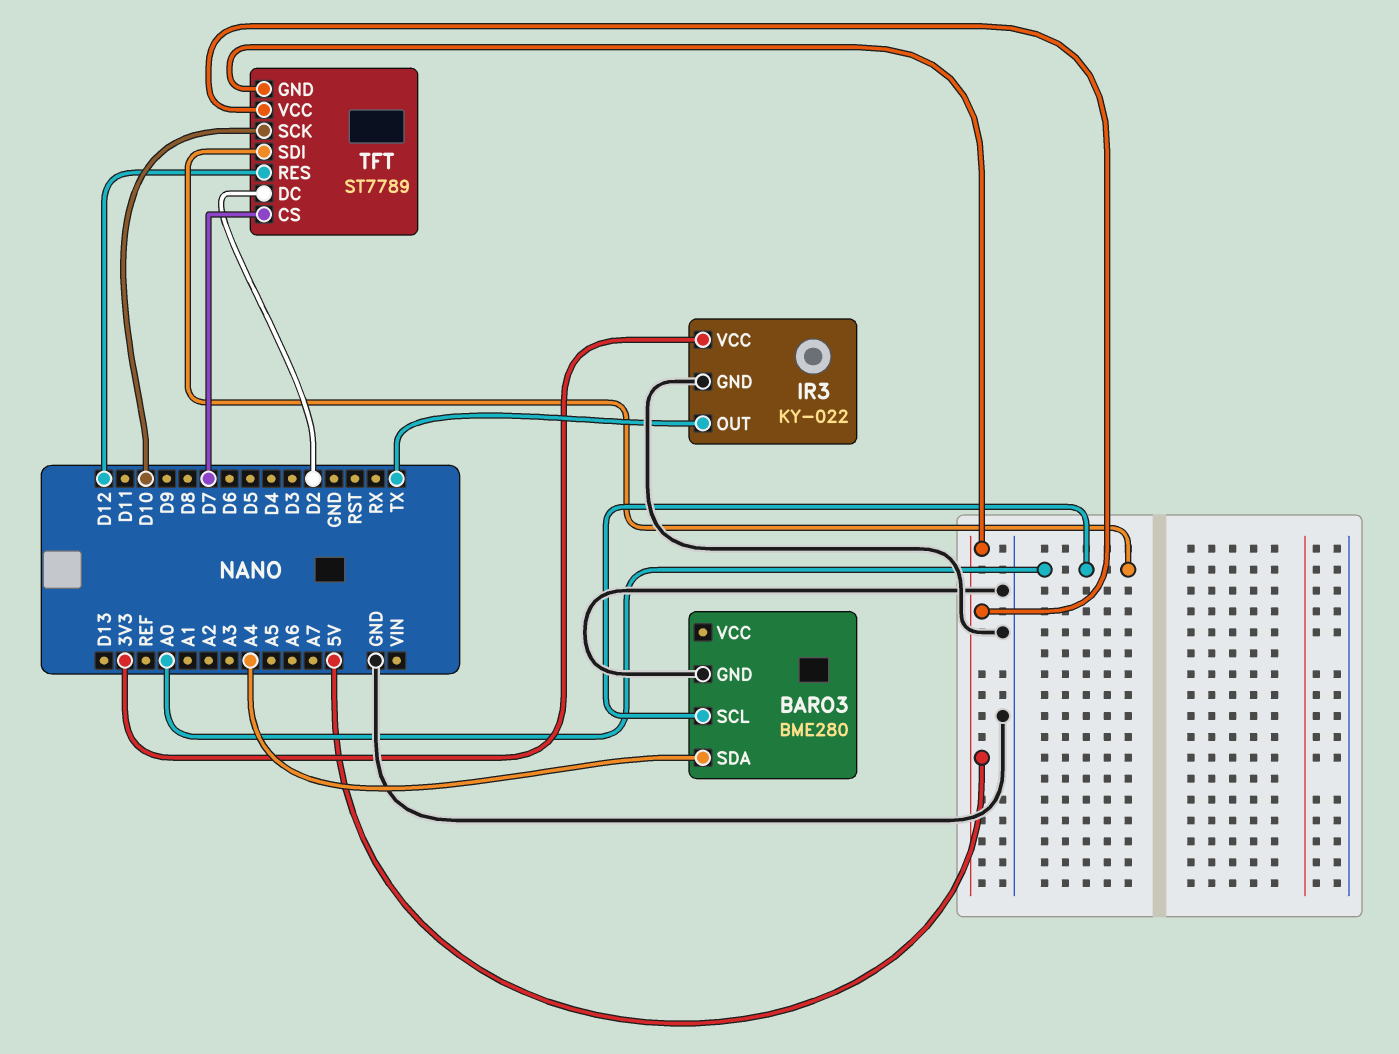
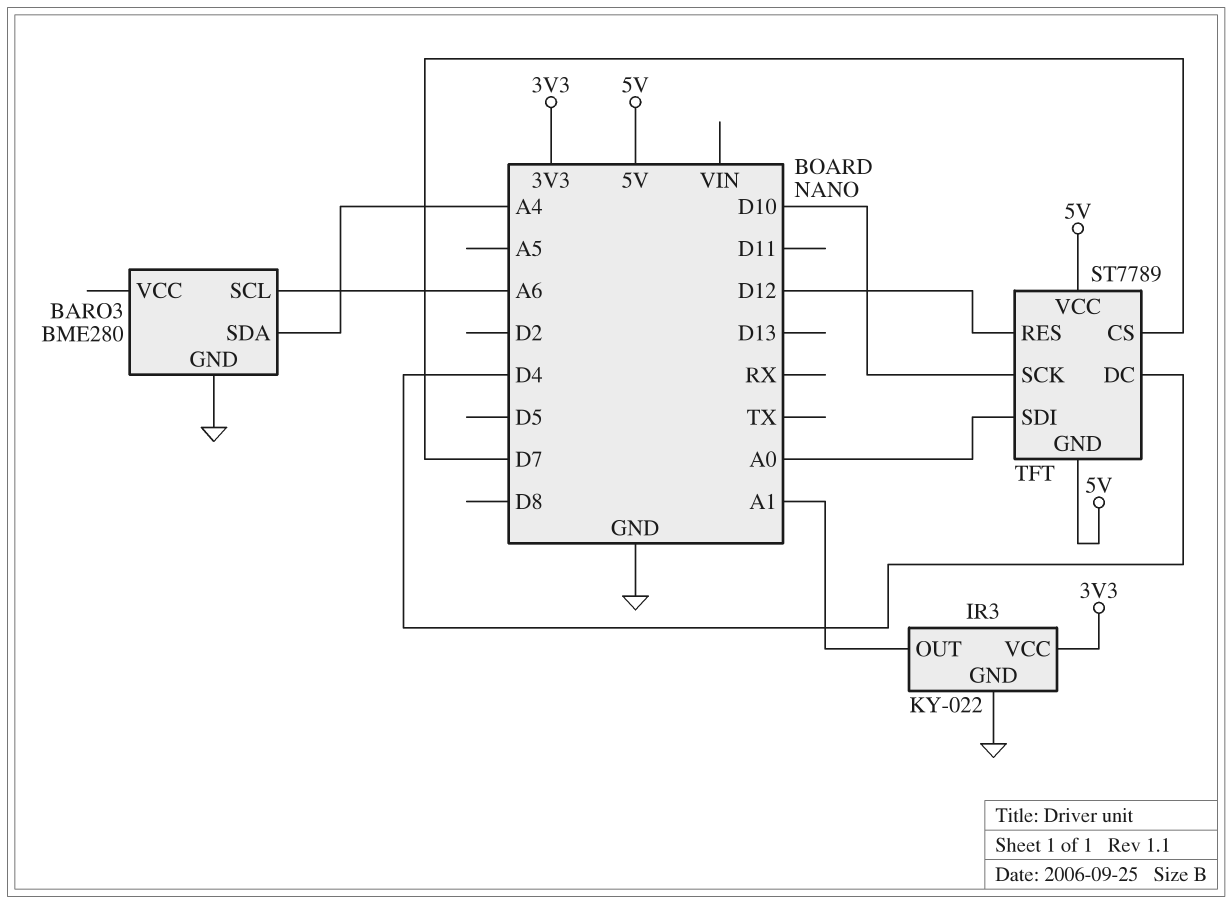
BARO3 pin SCL: A0 -> A6
IR3 pin OUT: TX -> A1
TFT pin DC: D2 -> D4

